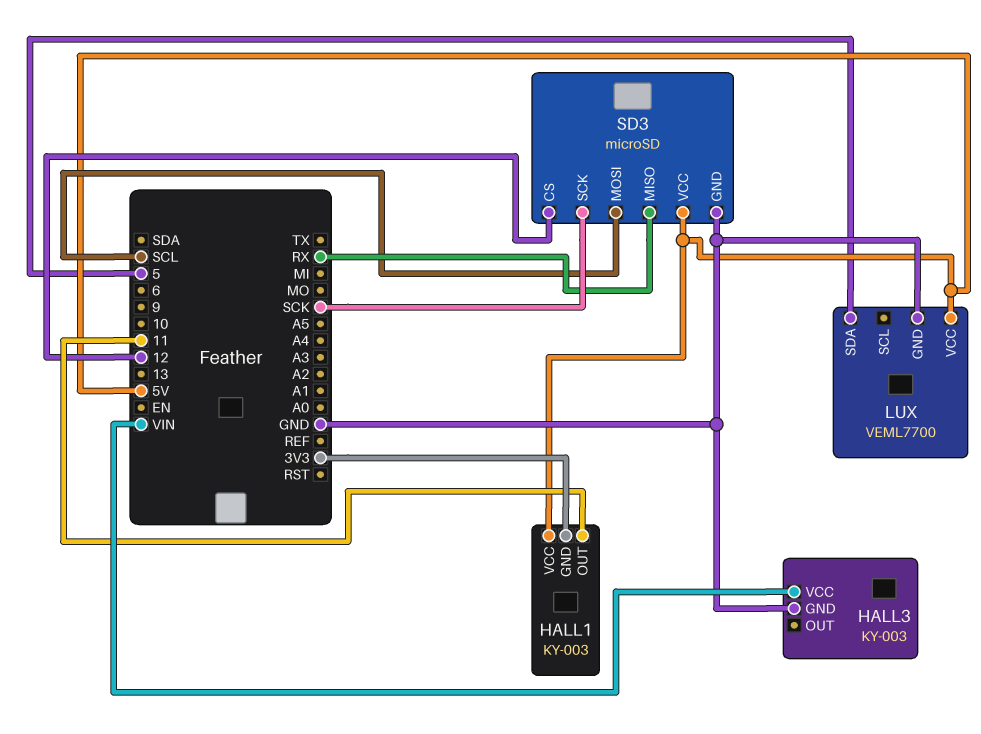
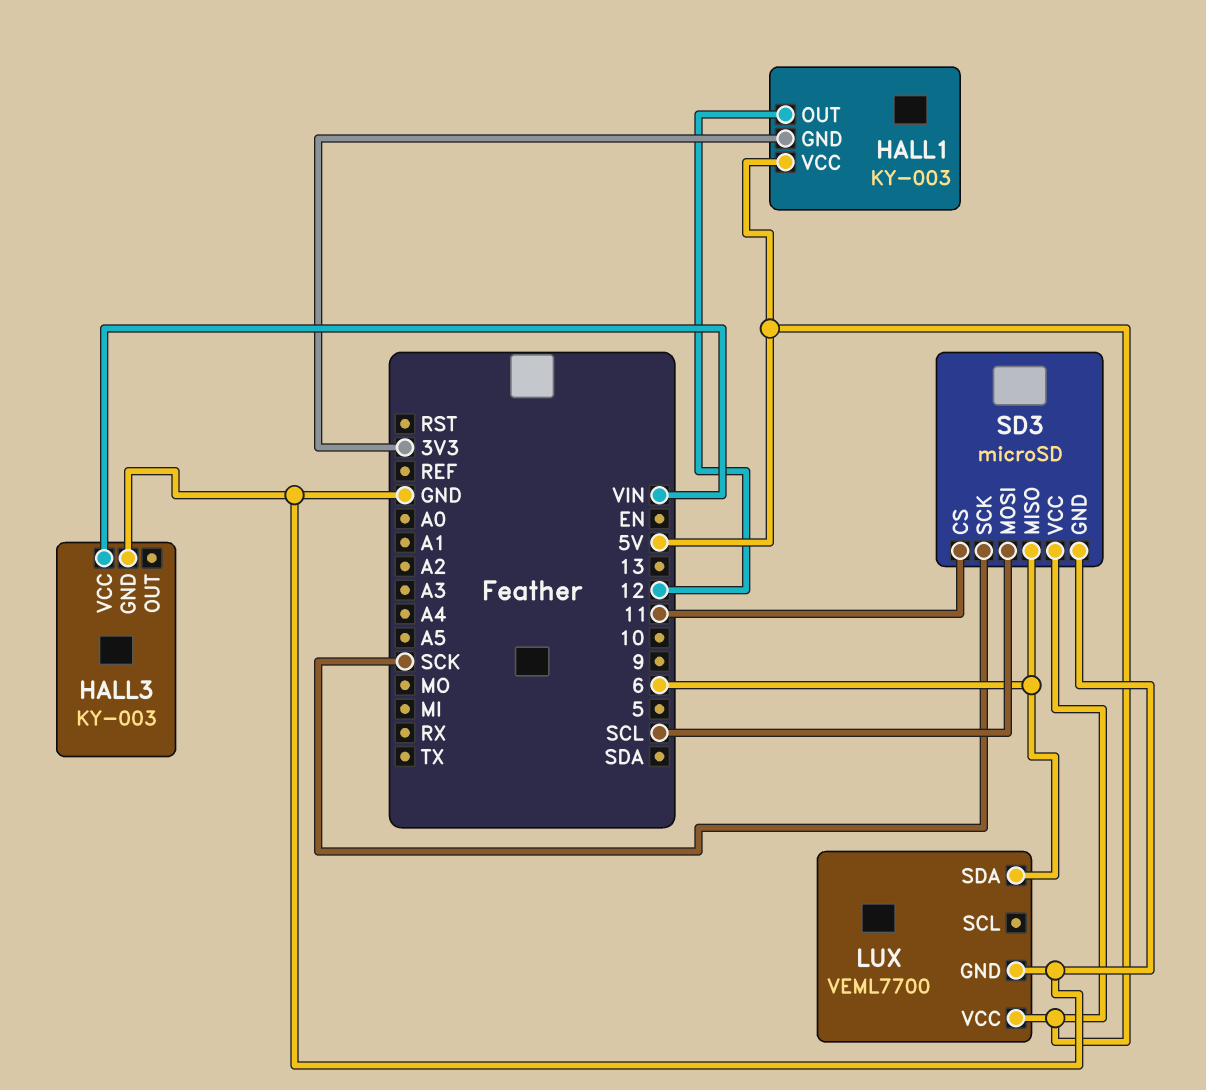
HALL1 pin OUT: 11 -> 12
LUX pin SDA: 5 -> 6
SD3 pin CS: 12 -> 11
SD3 pin MISO: RX -> 6

